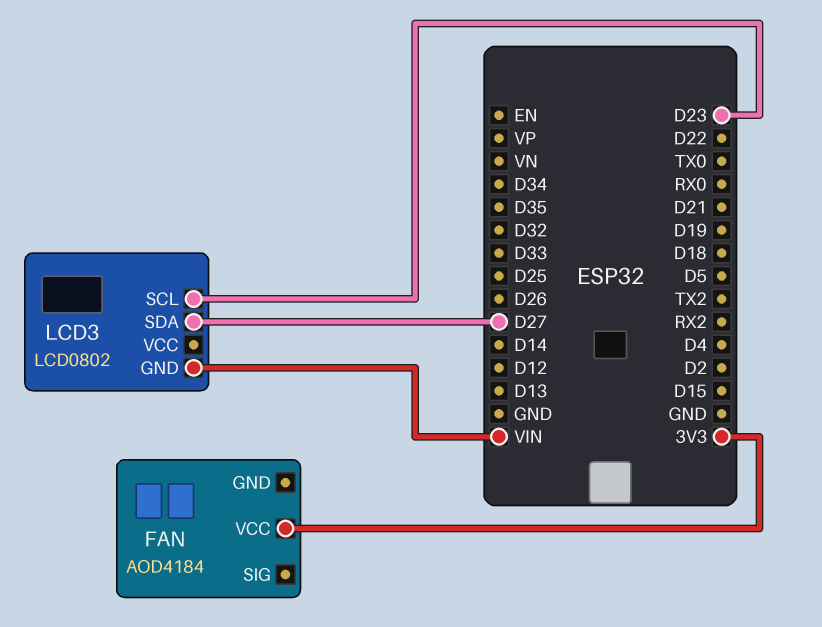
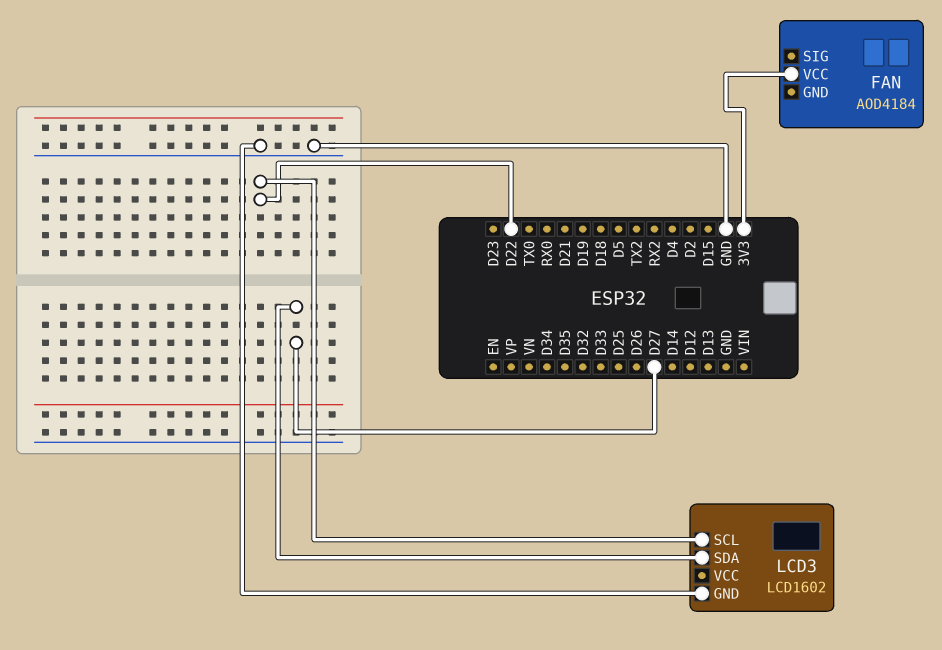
LCD3: LCD0802 -> LCD1602
LCD3 pin GND: VIN -> GND
LCD3 pin SCL: D23 -> D22

